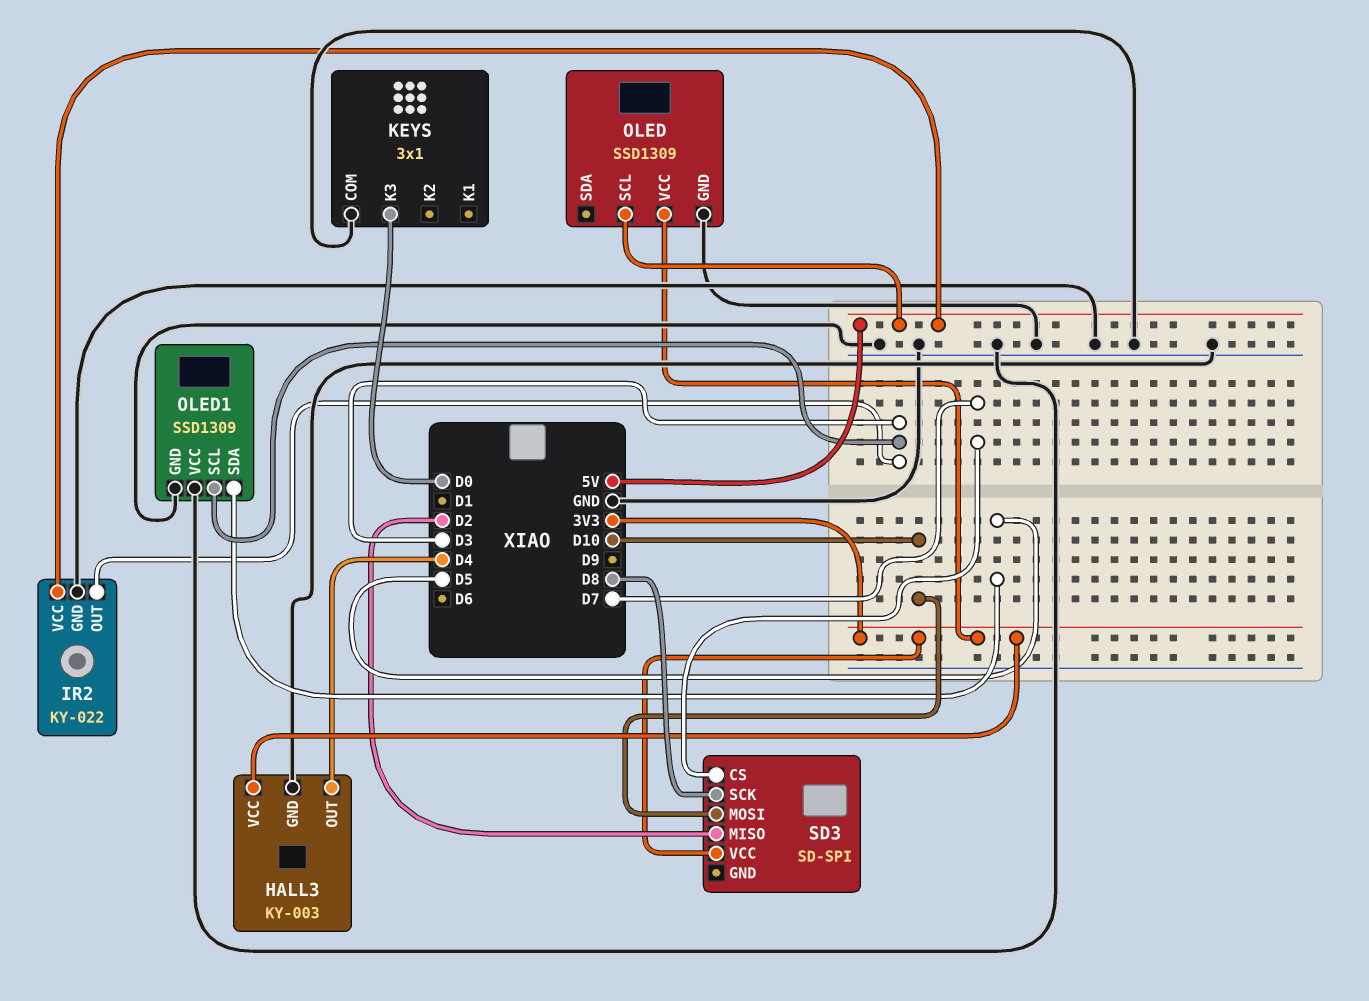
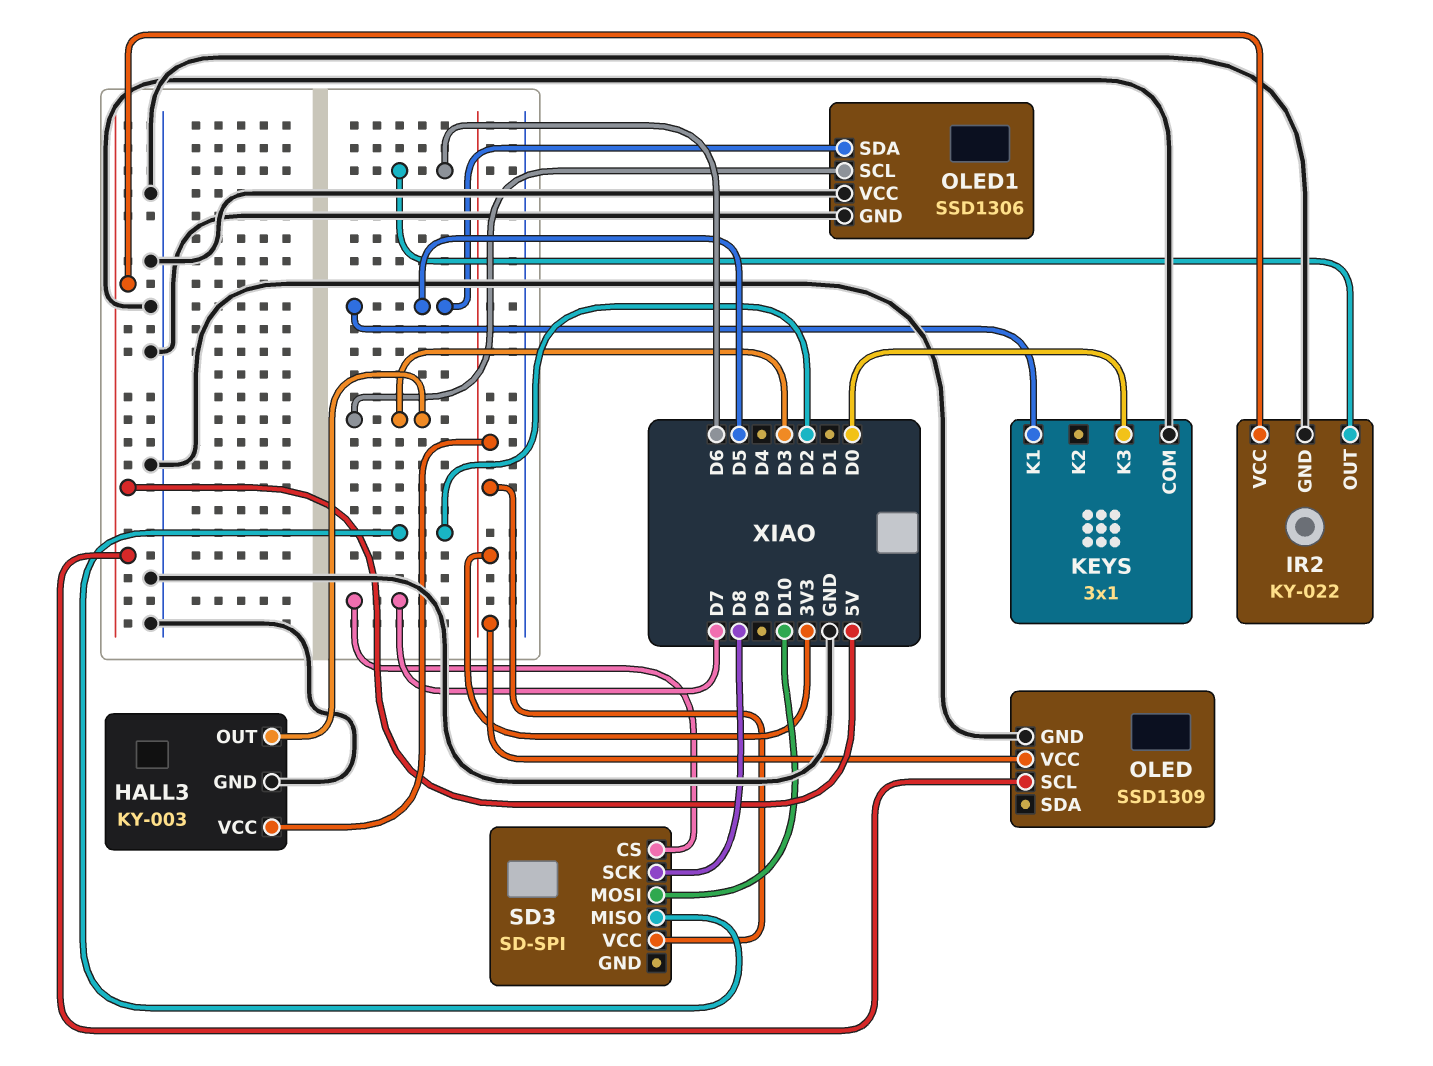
HALL3 pin OUT: D4 -> D3
IR2 pin OUT: D3 -> D6
KEYS pin K1: none -> D5
OLED1: SSD1309 -> SSD1306

